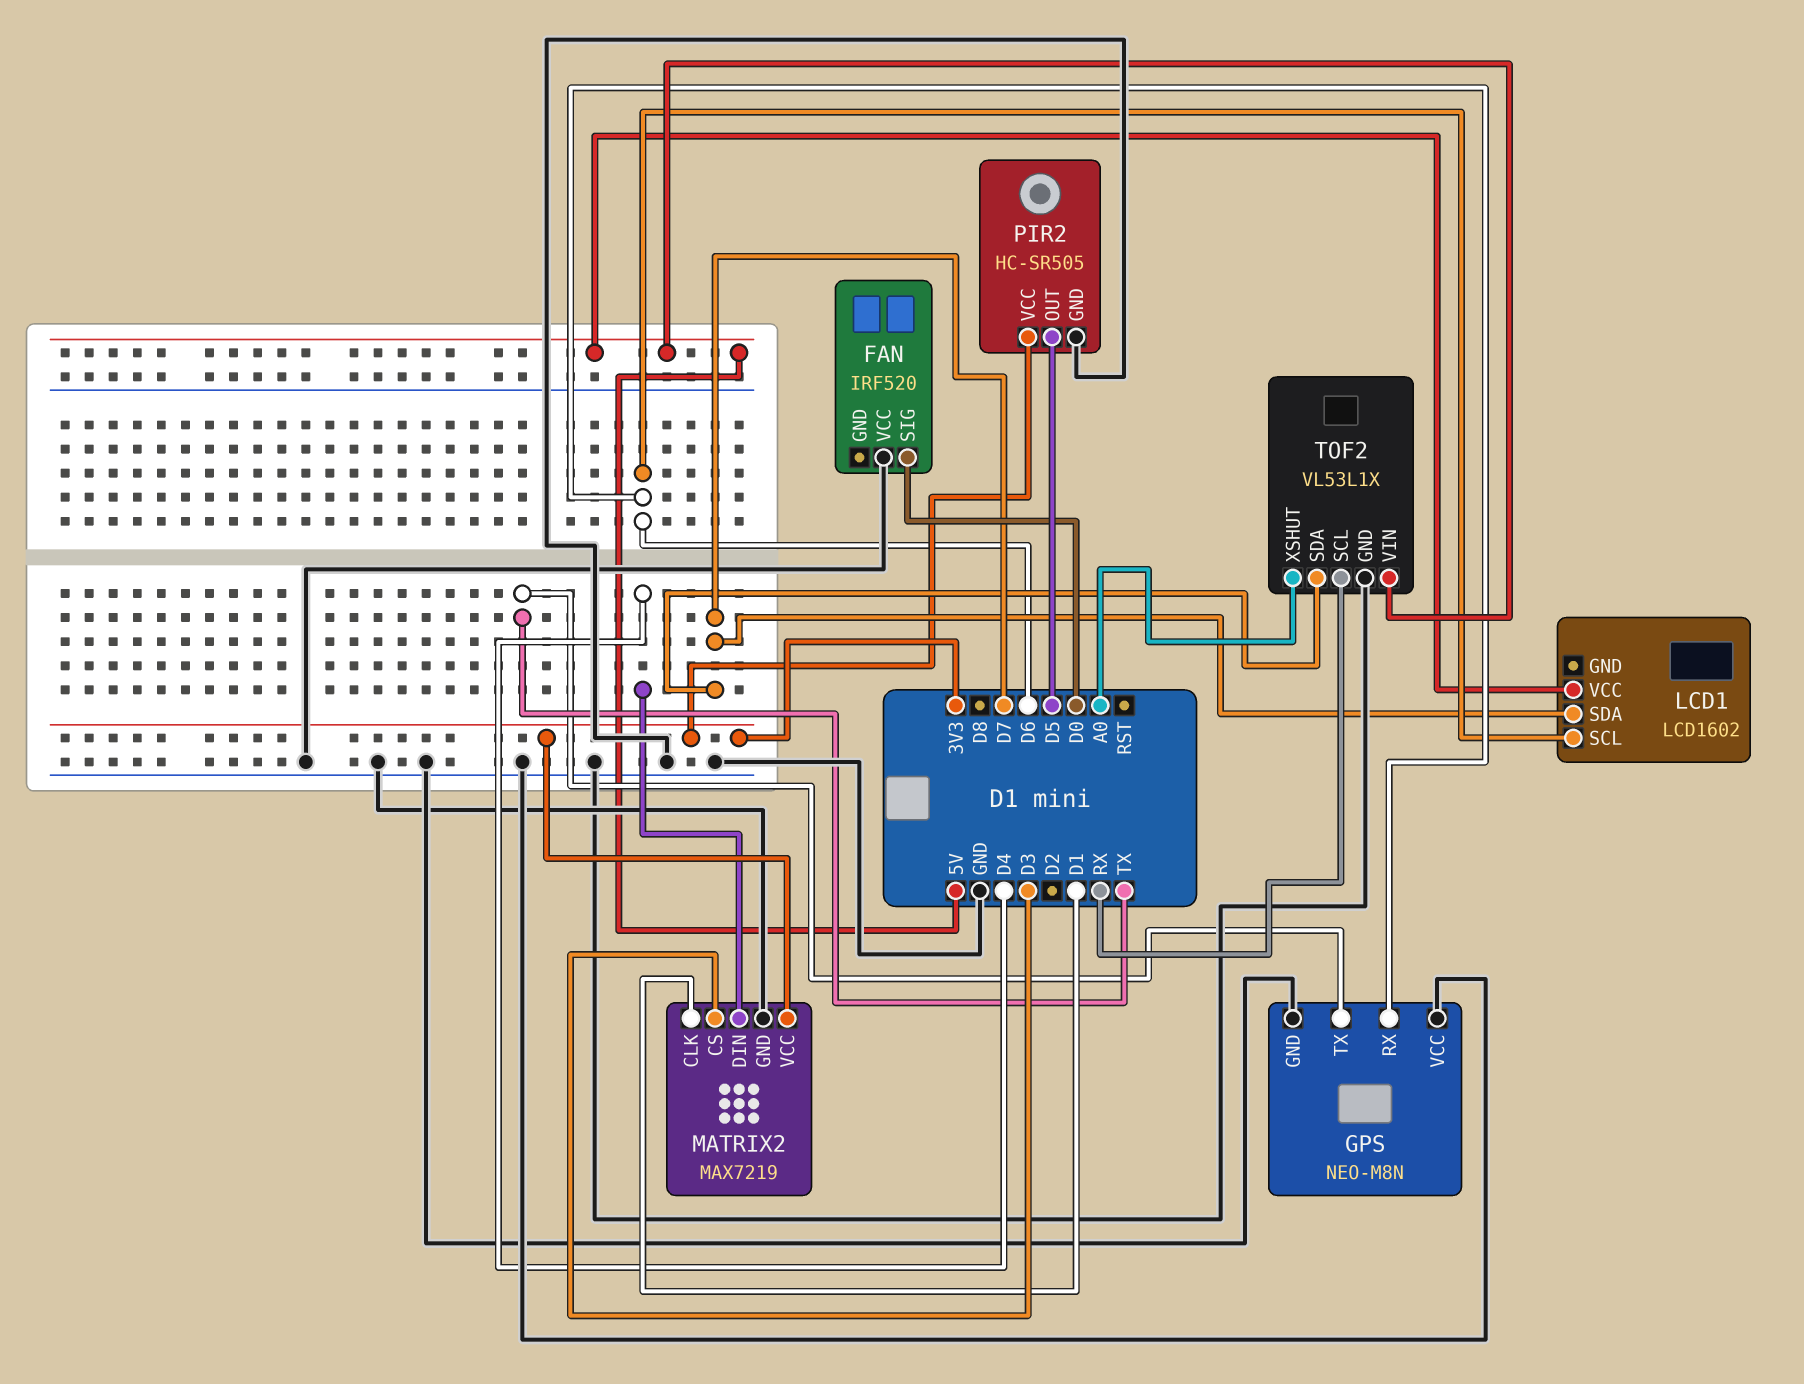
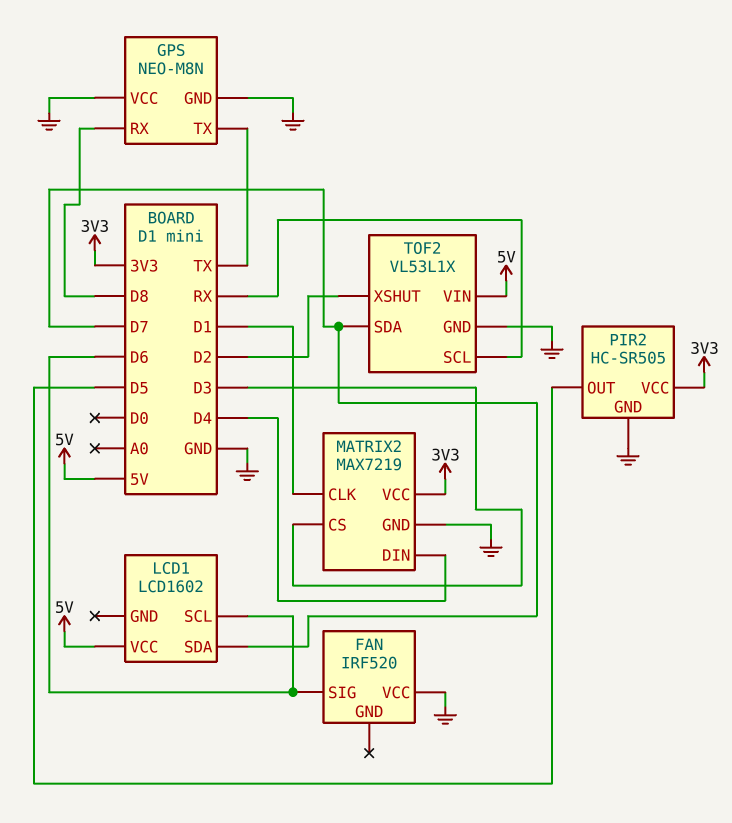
FAN pin SIG: D0 -> D6
GPS pin RX: D6 -> D8
TOF2 pin XSHUT: A0 -> D2

